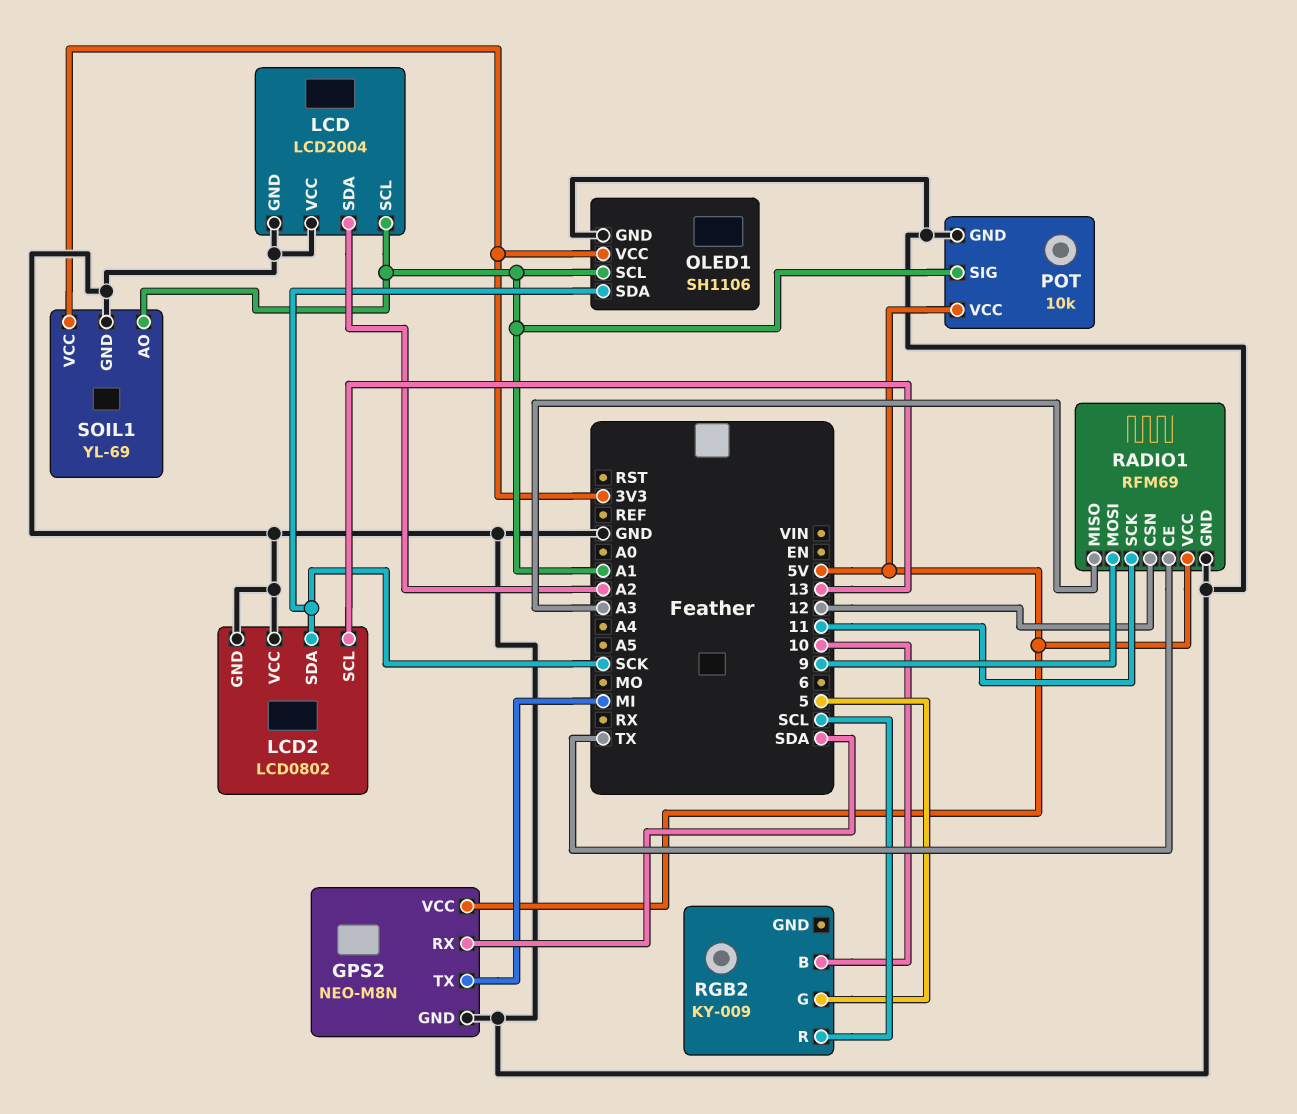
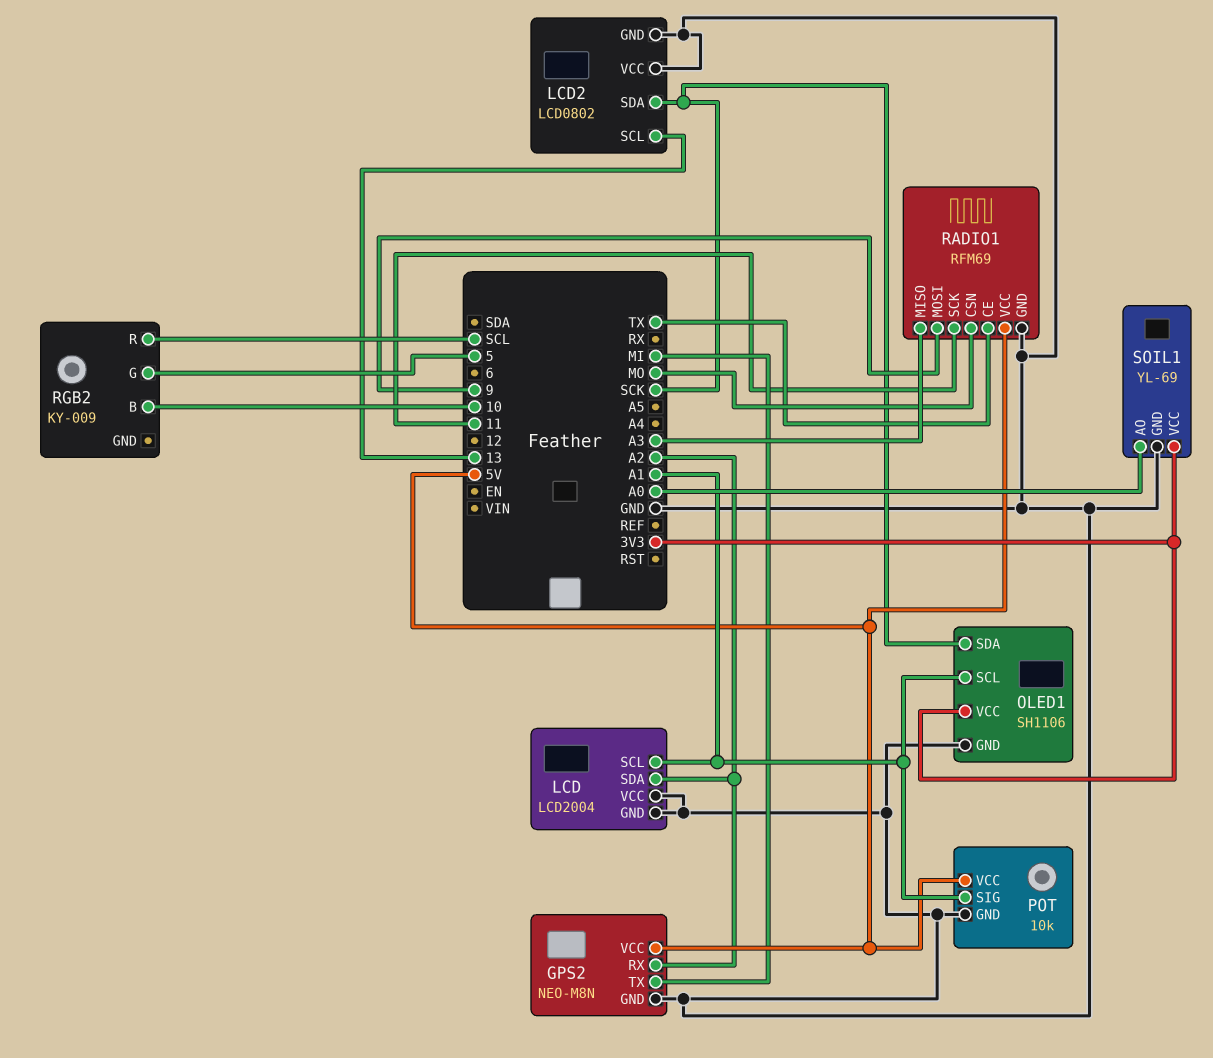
GPS2 pin RX: SDA -> A2
RADIO1 pin CSN: 12 -> MO
SOIL1 pin AO: A1 -> A0

